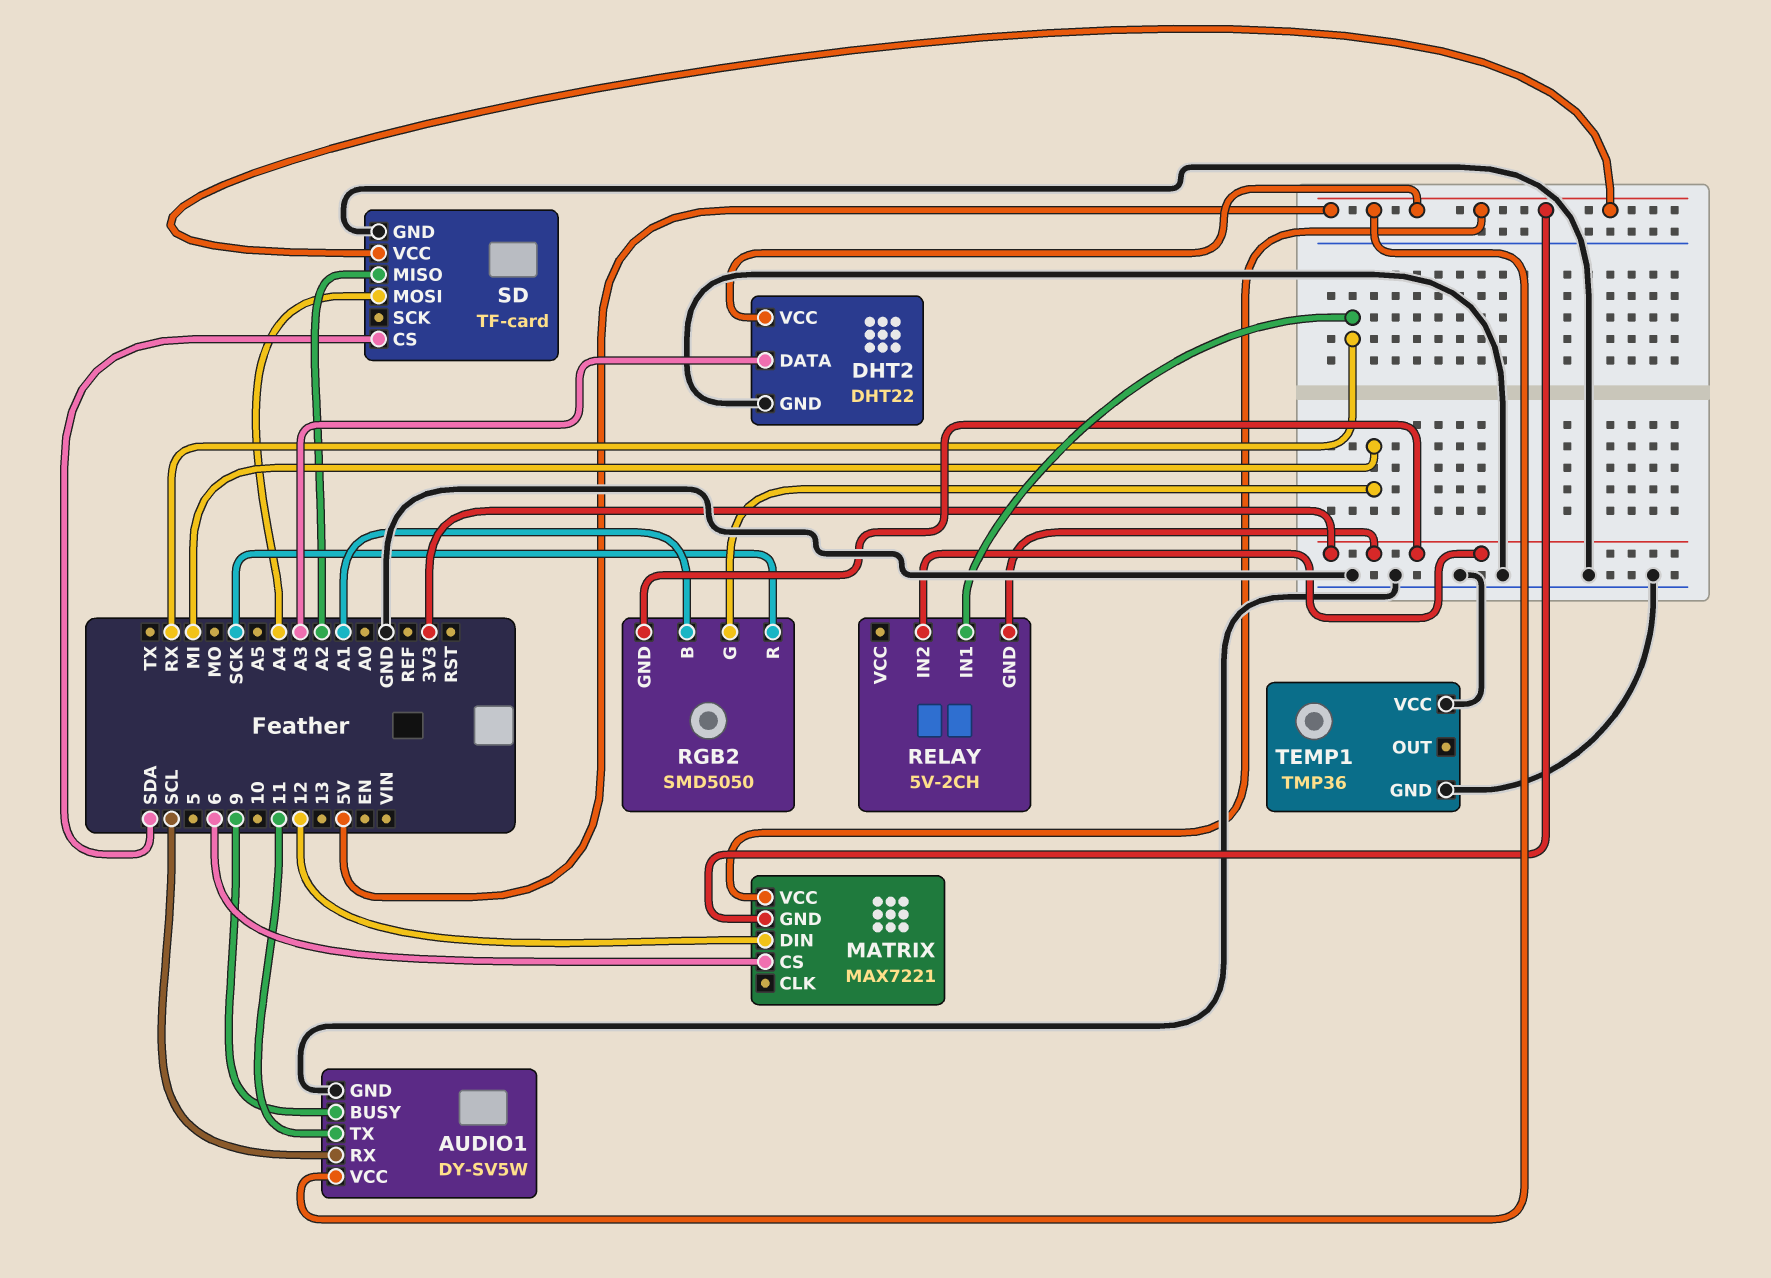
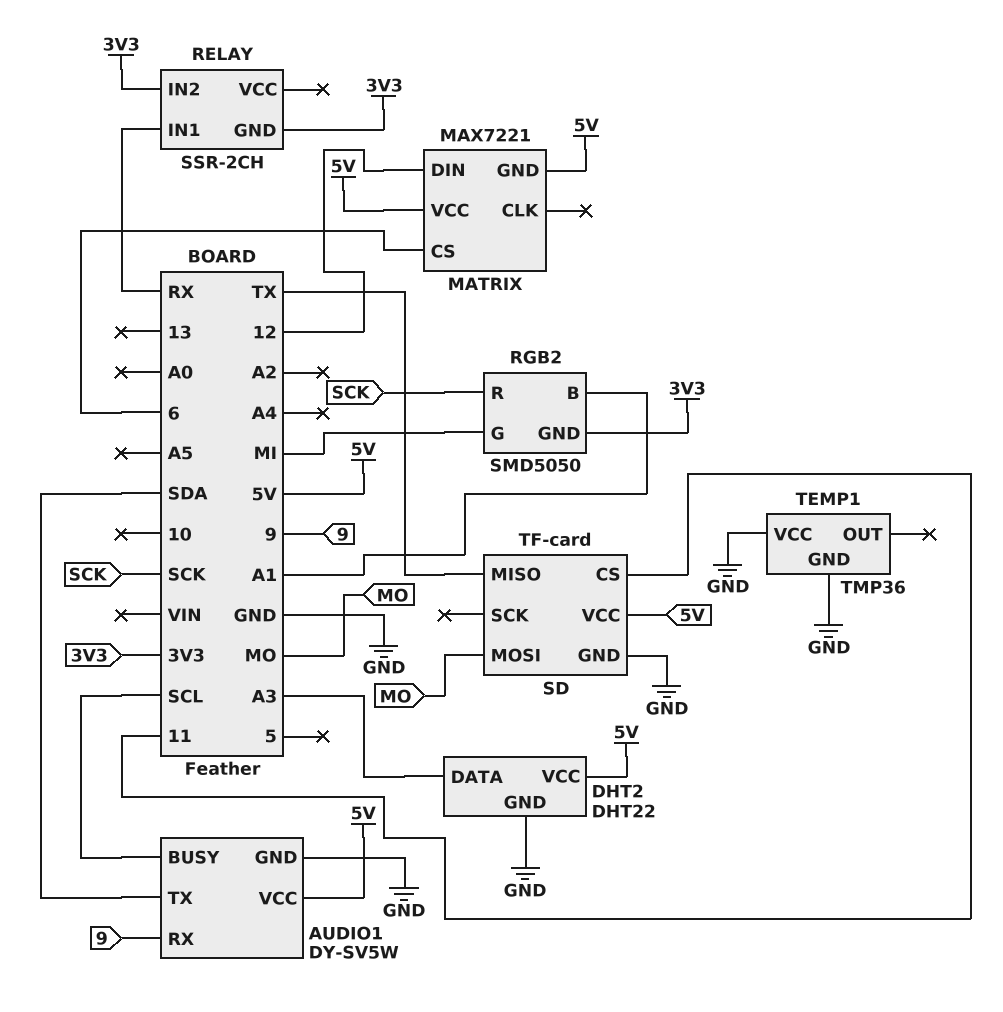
AUDIO1 pin BUSY: 9 -> SCL
AUDIO1 pin RX: SCL -> 9
AUDIO1 pin TX: 11 -> SDA
RELAY: 5V-2CH -> SSR-2CH
SD pin CS: SDA -> 11
SD pin MISO: A2 -> TX
SD pin MOSI: A4 -> MO

